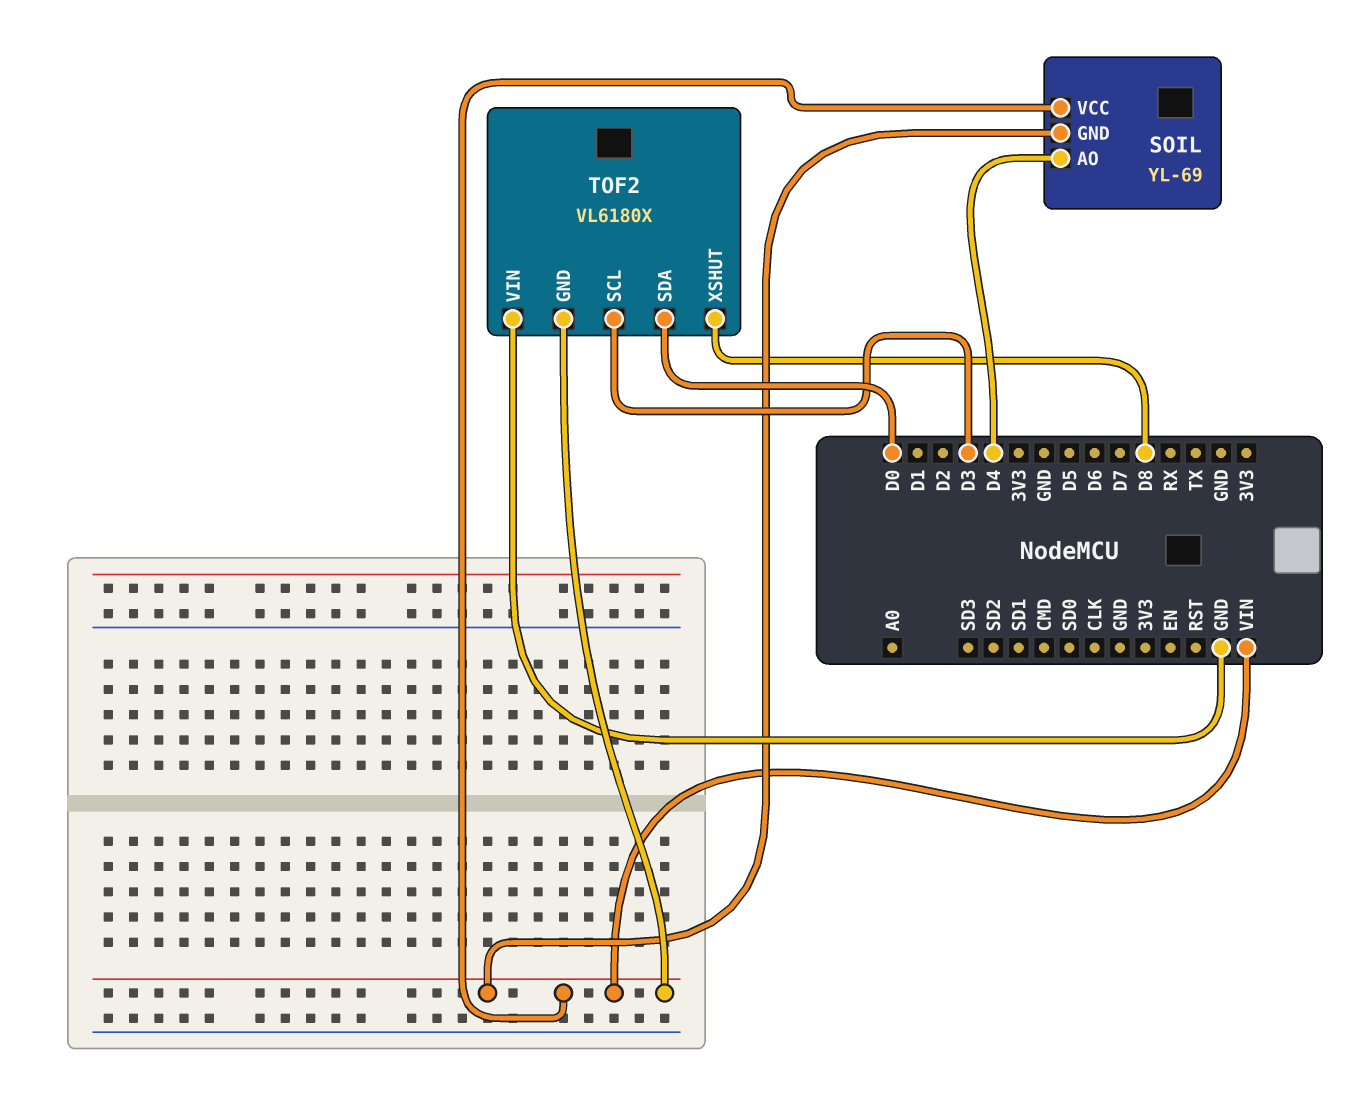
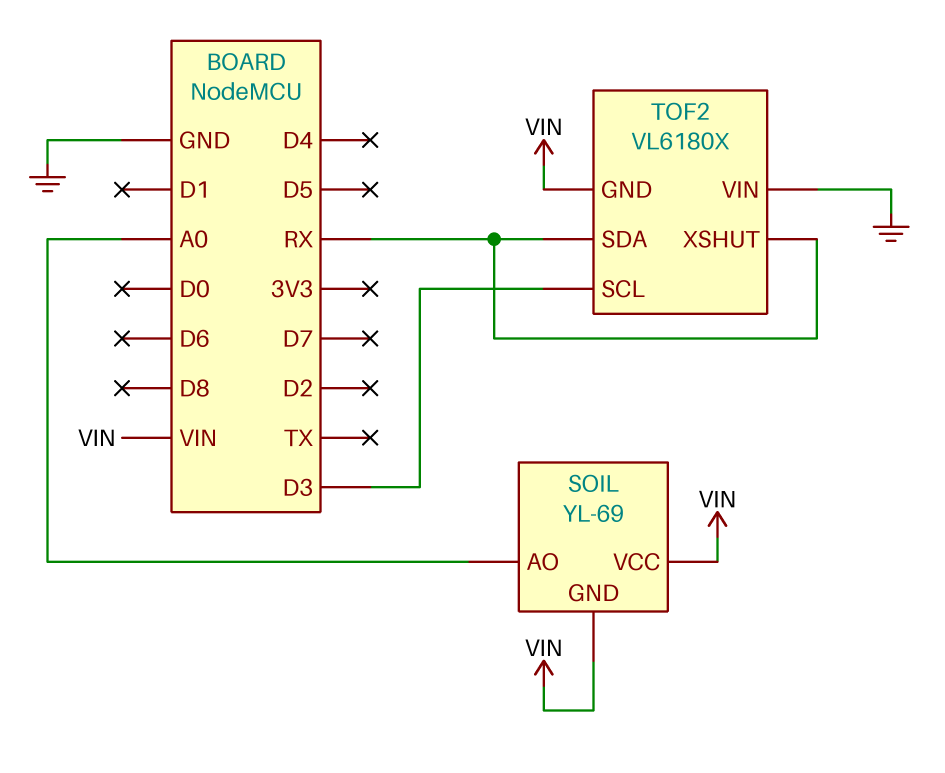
SOIL pin AO: D4 -> A0
TOF2 pin SDA: D0 -> RX
TOF2 pin XSHUT: D8 -> RX

